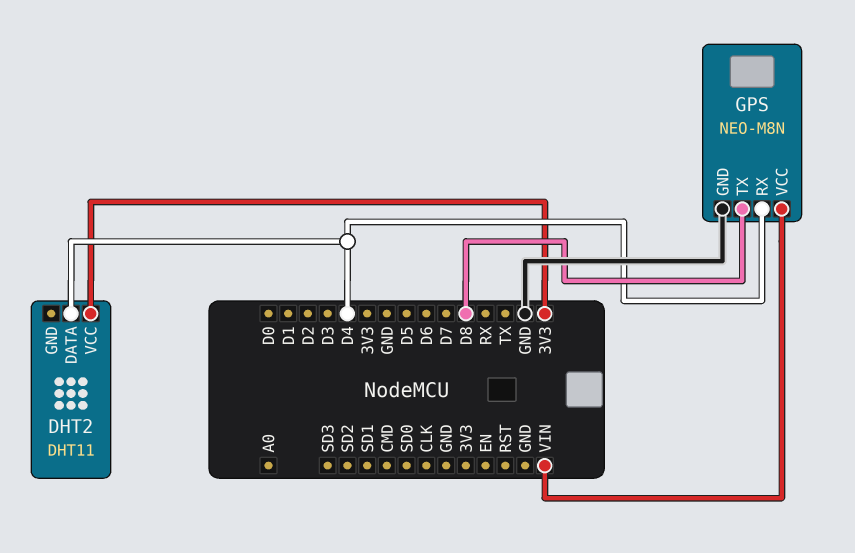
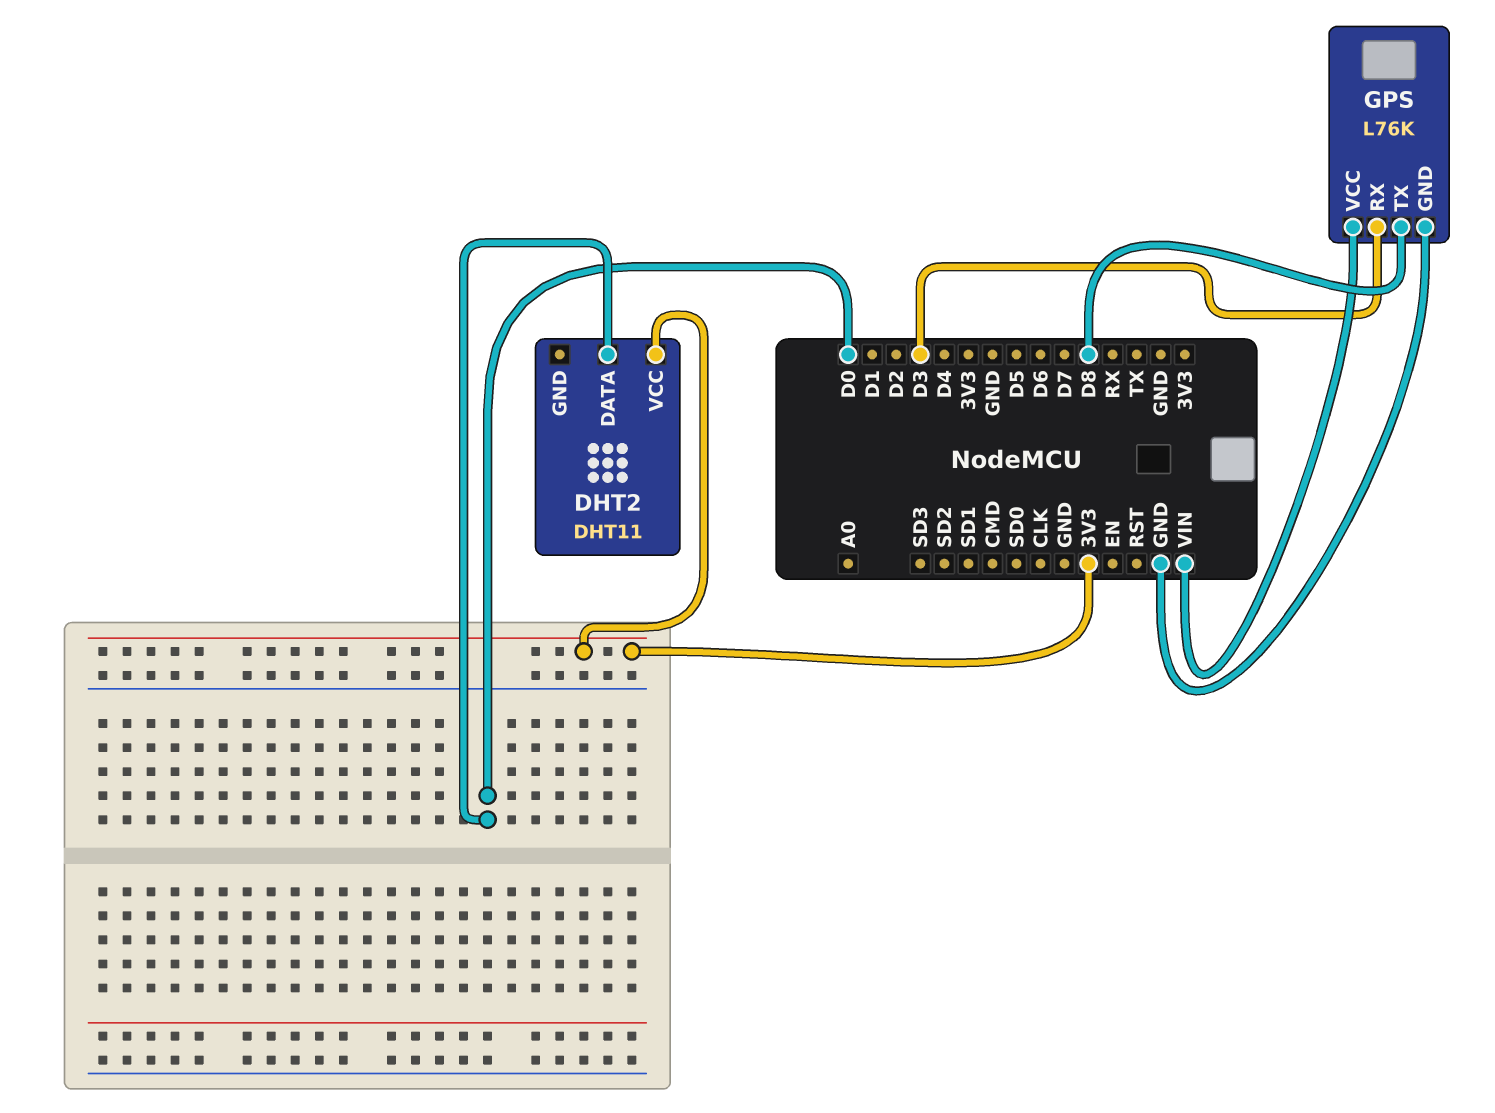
DHT2 pin DATA: D4 -> D0
GPS: NEO-M8N -> L76K
GPS pin RX: D4 -> D3

